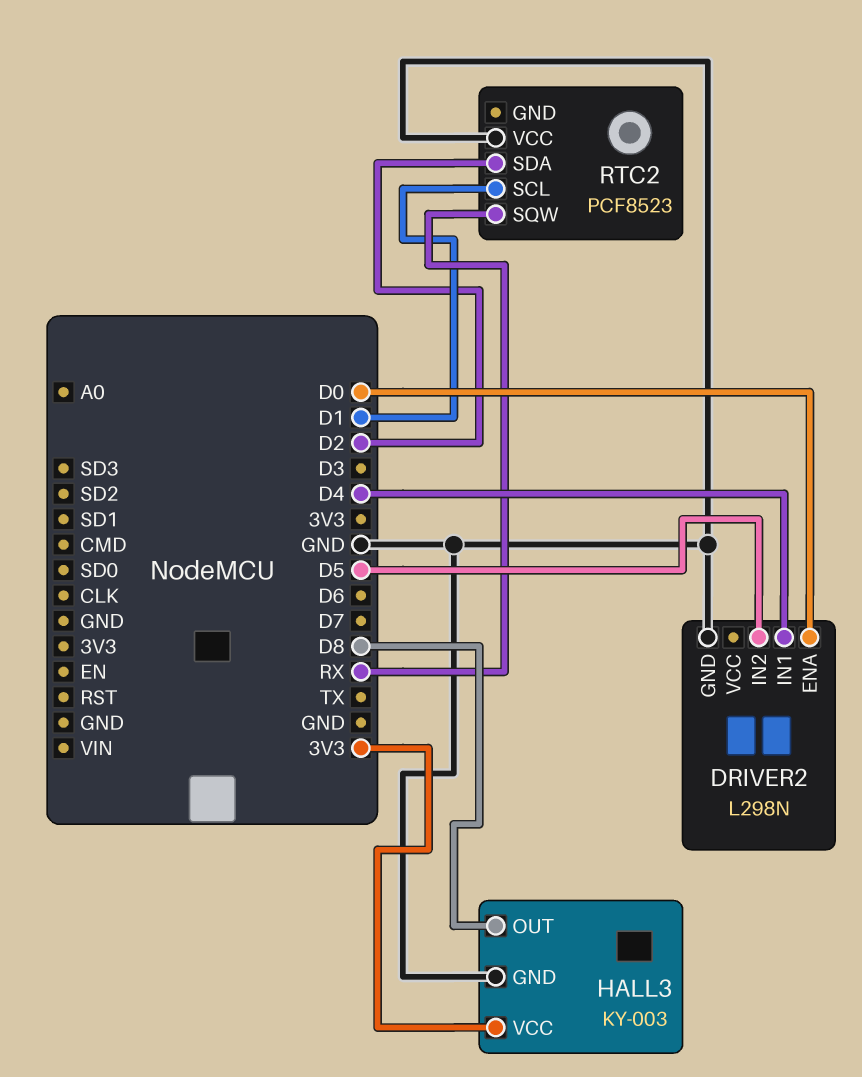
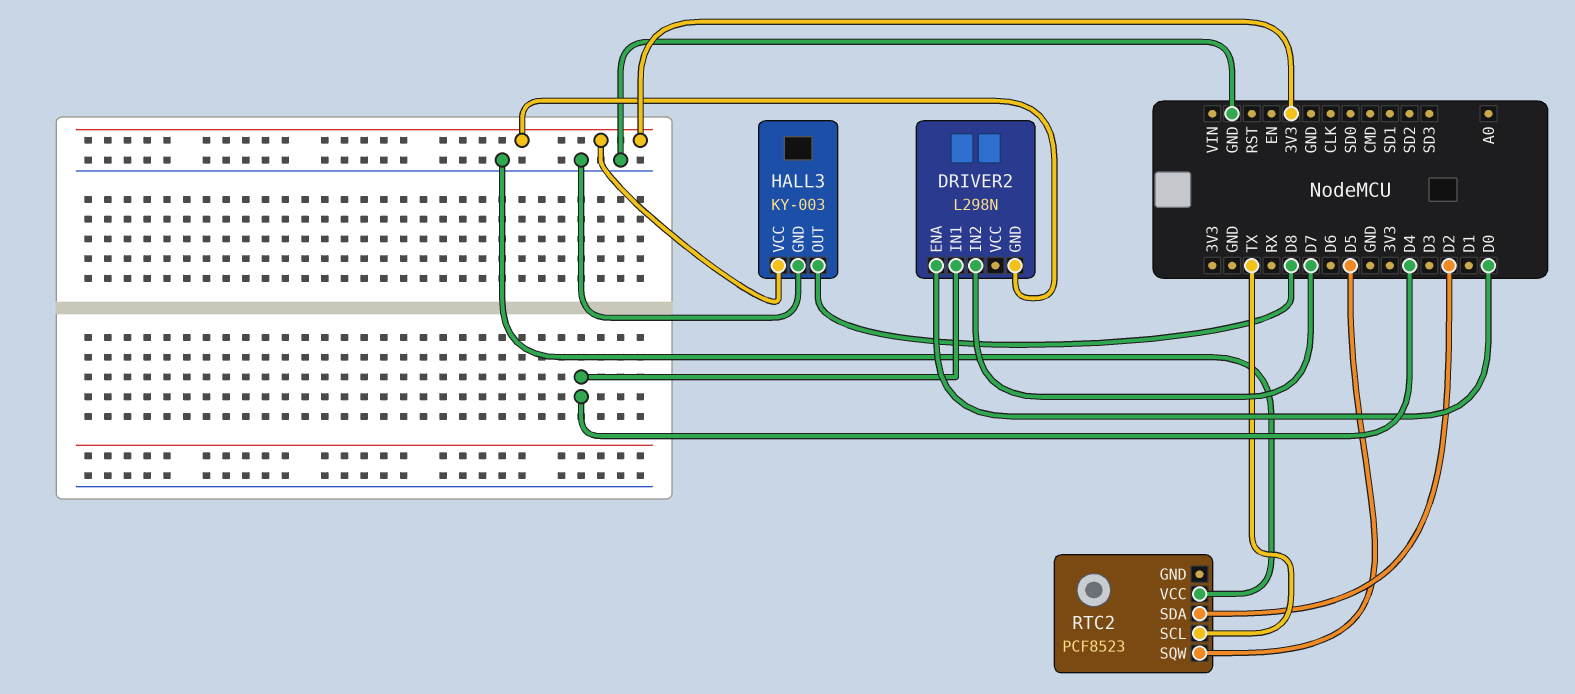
DRIVER2 pin GND: GND -> 3V3
DRIVER2 pin IN2: D5 -> D7
RTC2 pin SCL: D1 -> TX
RTC2 pin SQW: RX -> D5

